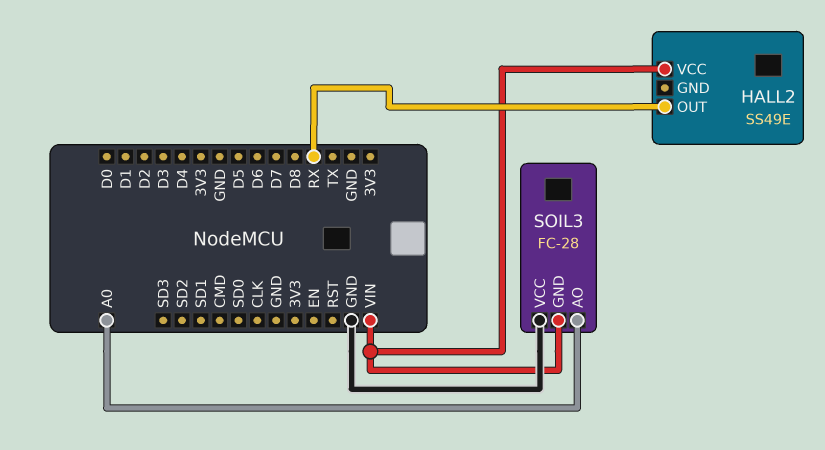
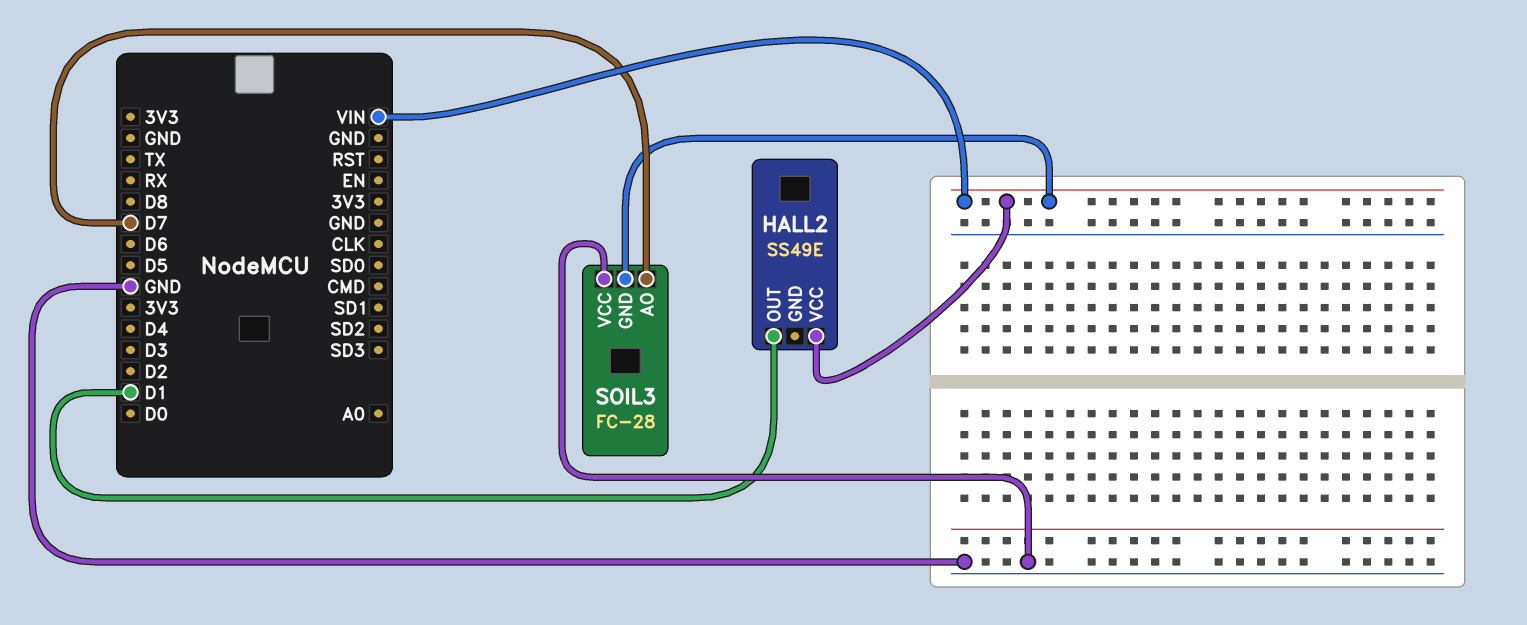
HALL2 pin OUT: RX -> D1
SOIL3 pin AO: A0 -> D7

